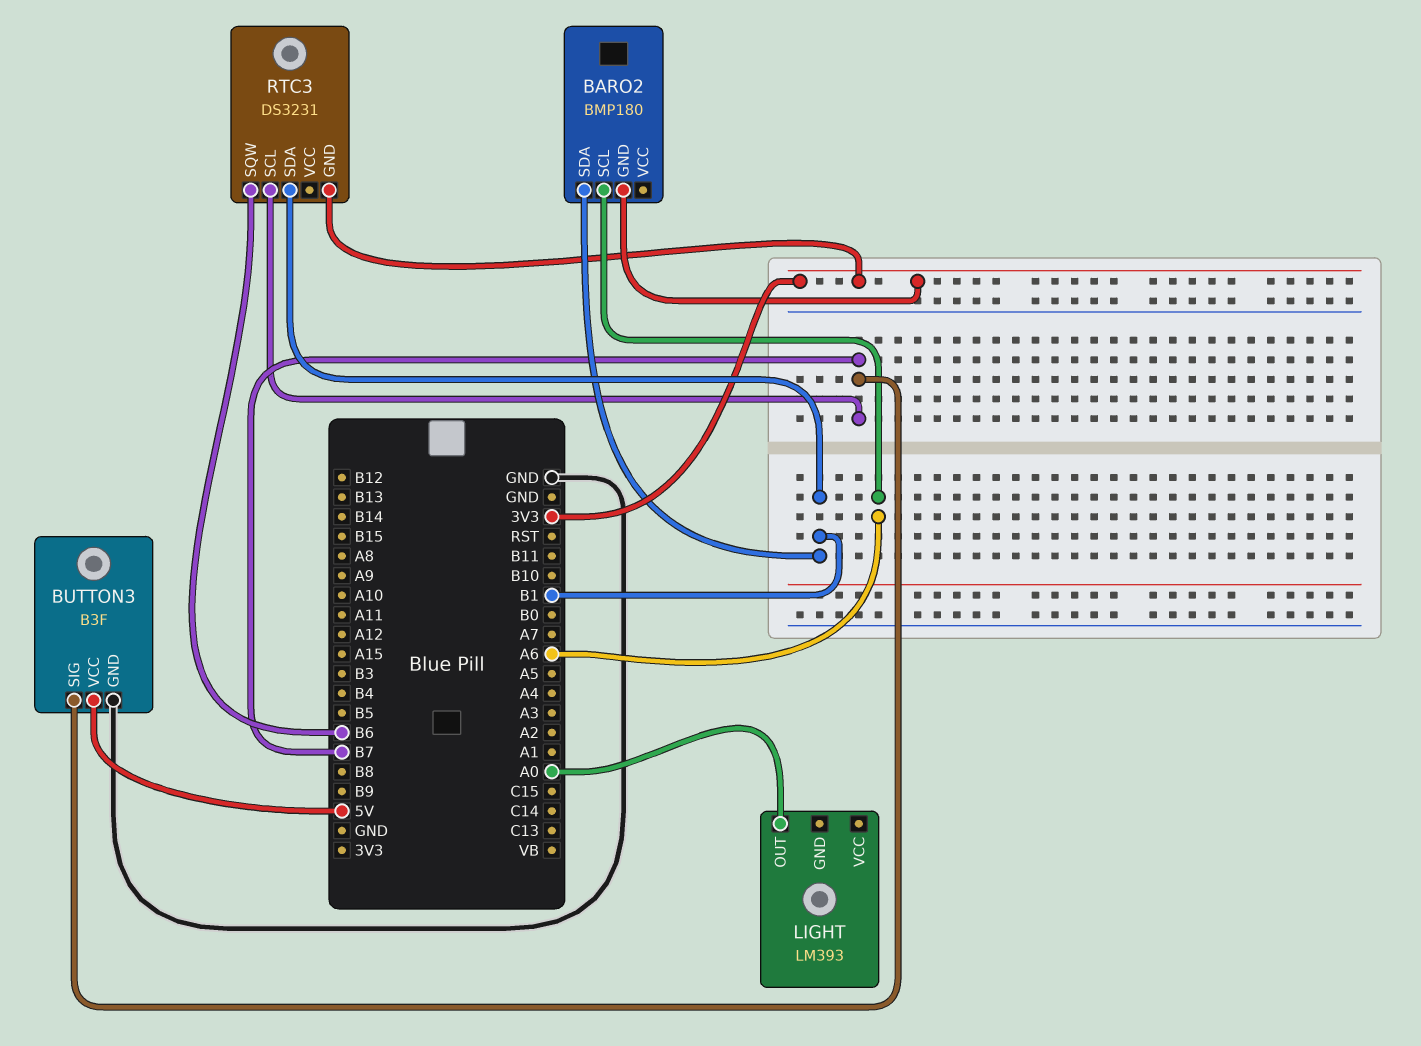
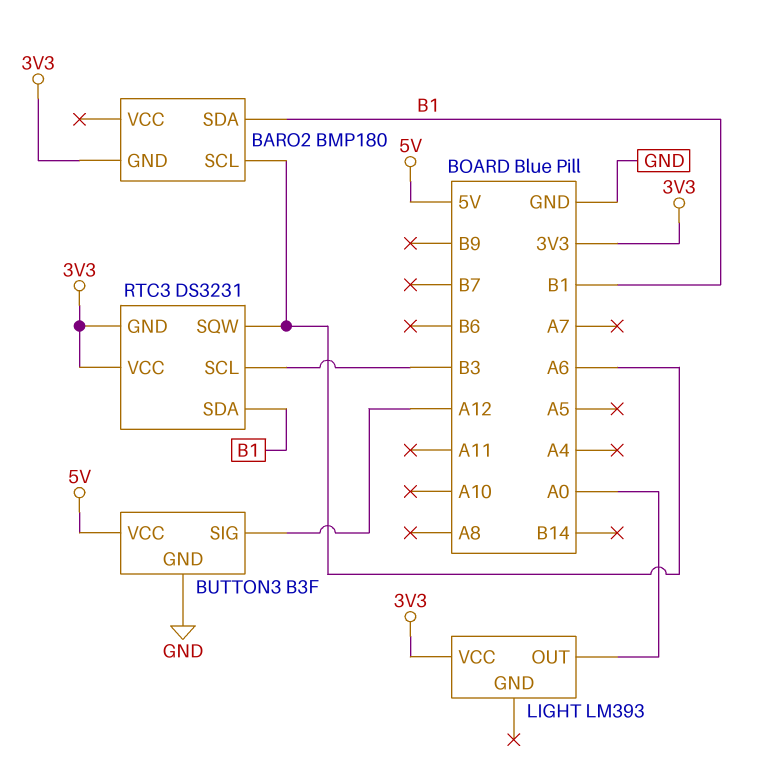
BUTTON3 pin SIG: B7 -> A12
LIGHT pin VCC: none -> 3V3
RTC3 pin SCL: B7 -> B3
RTC3 pin SQW: B6 -> A6
RTC3 pin VCC: none -> 3V3

